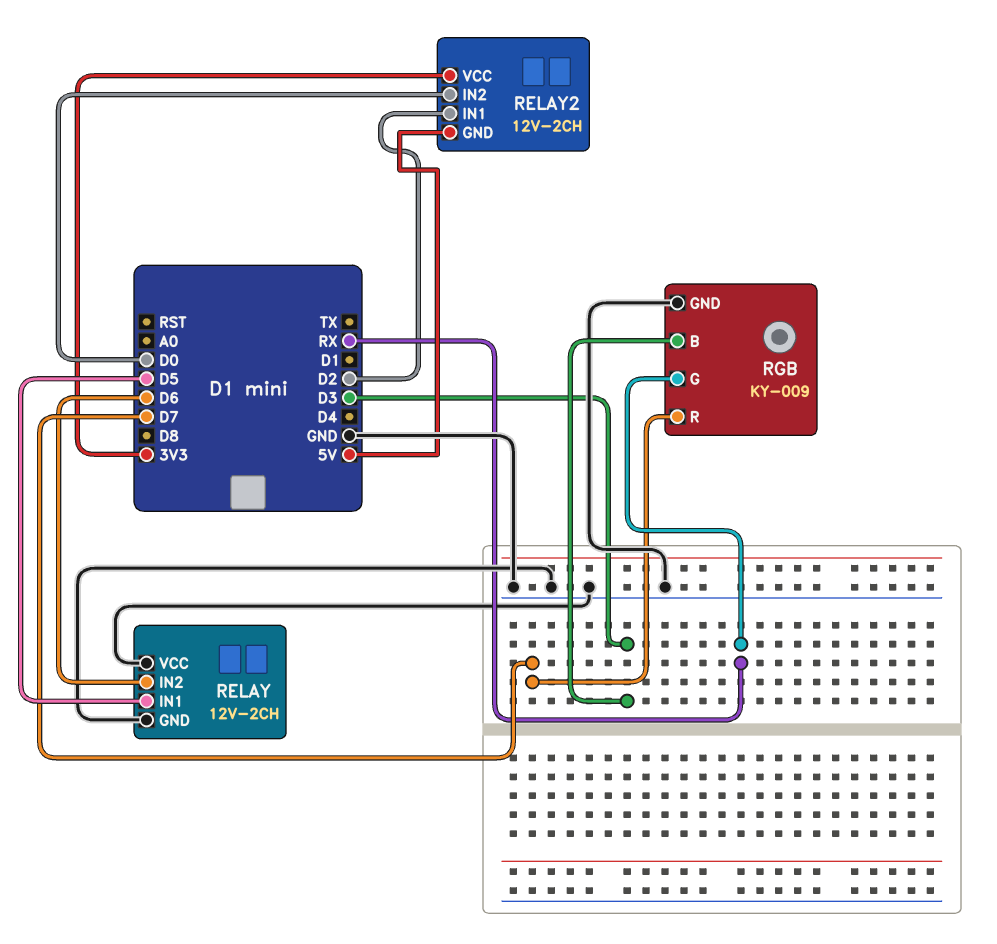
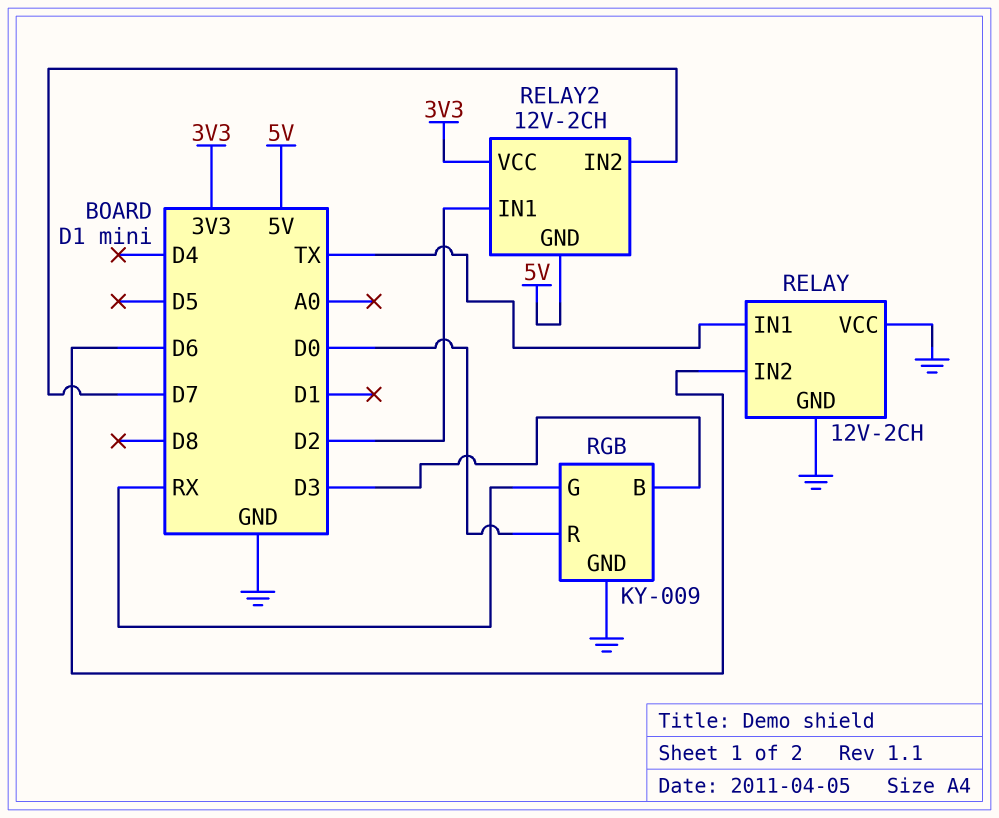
RELAY pin IN1: D5 -> TX
RELAY2 pin IN2: D0 -> D7
RGB pin R: D7 -> D0

